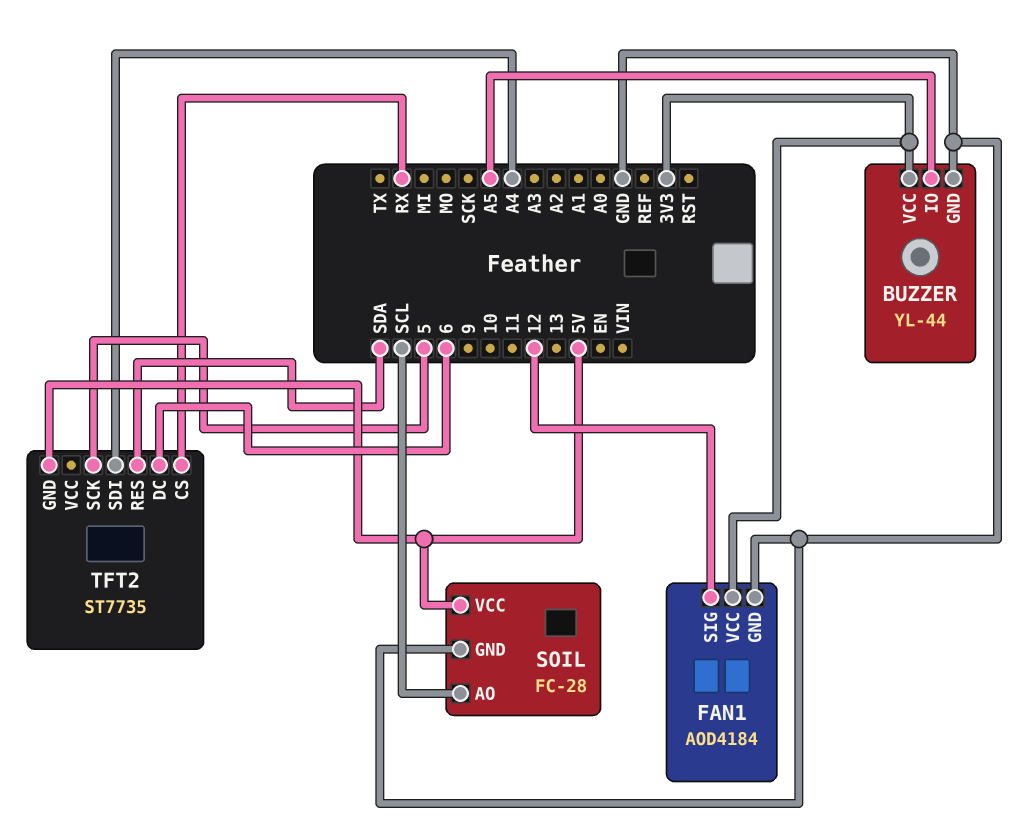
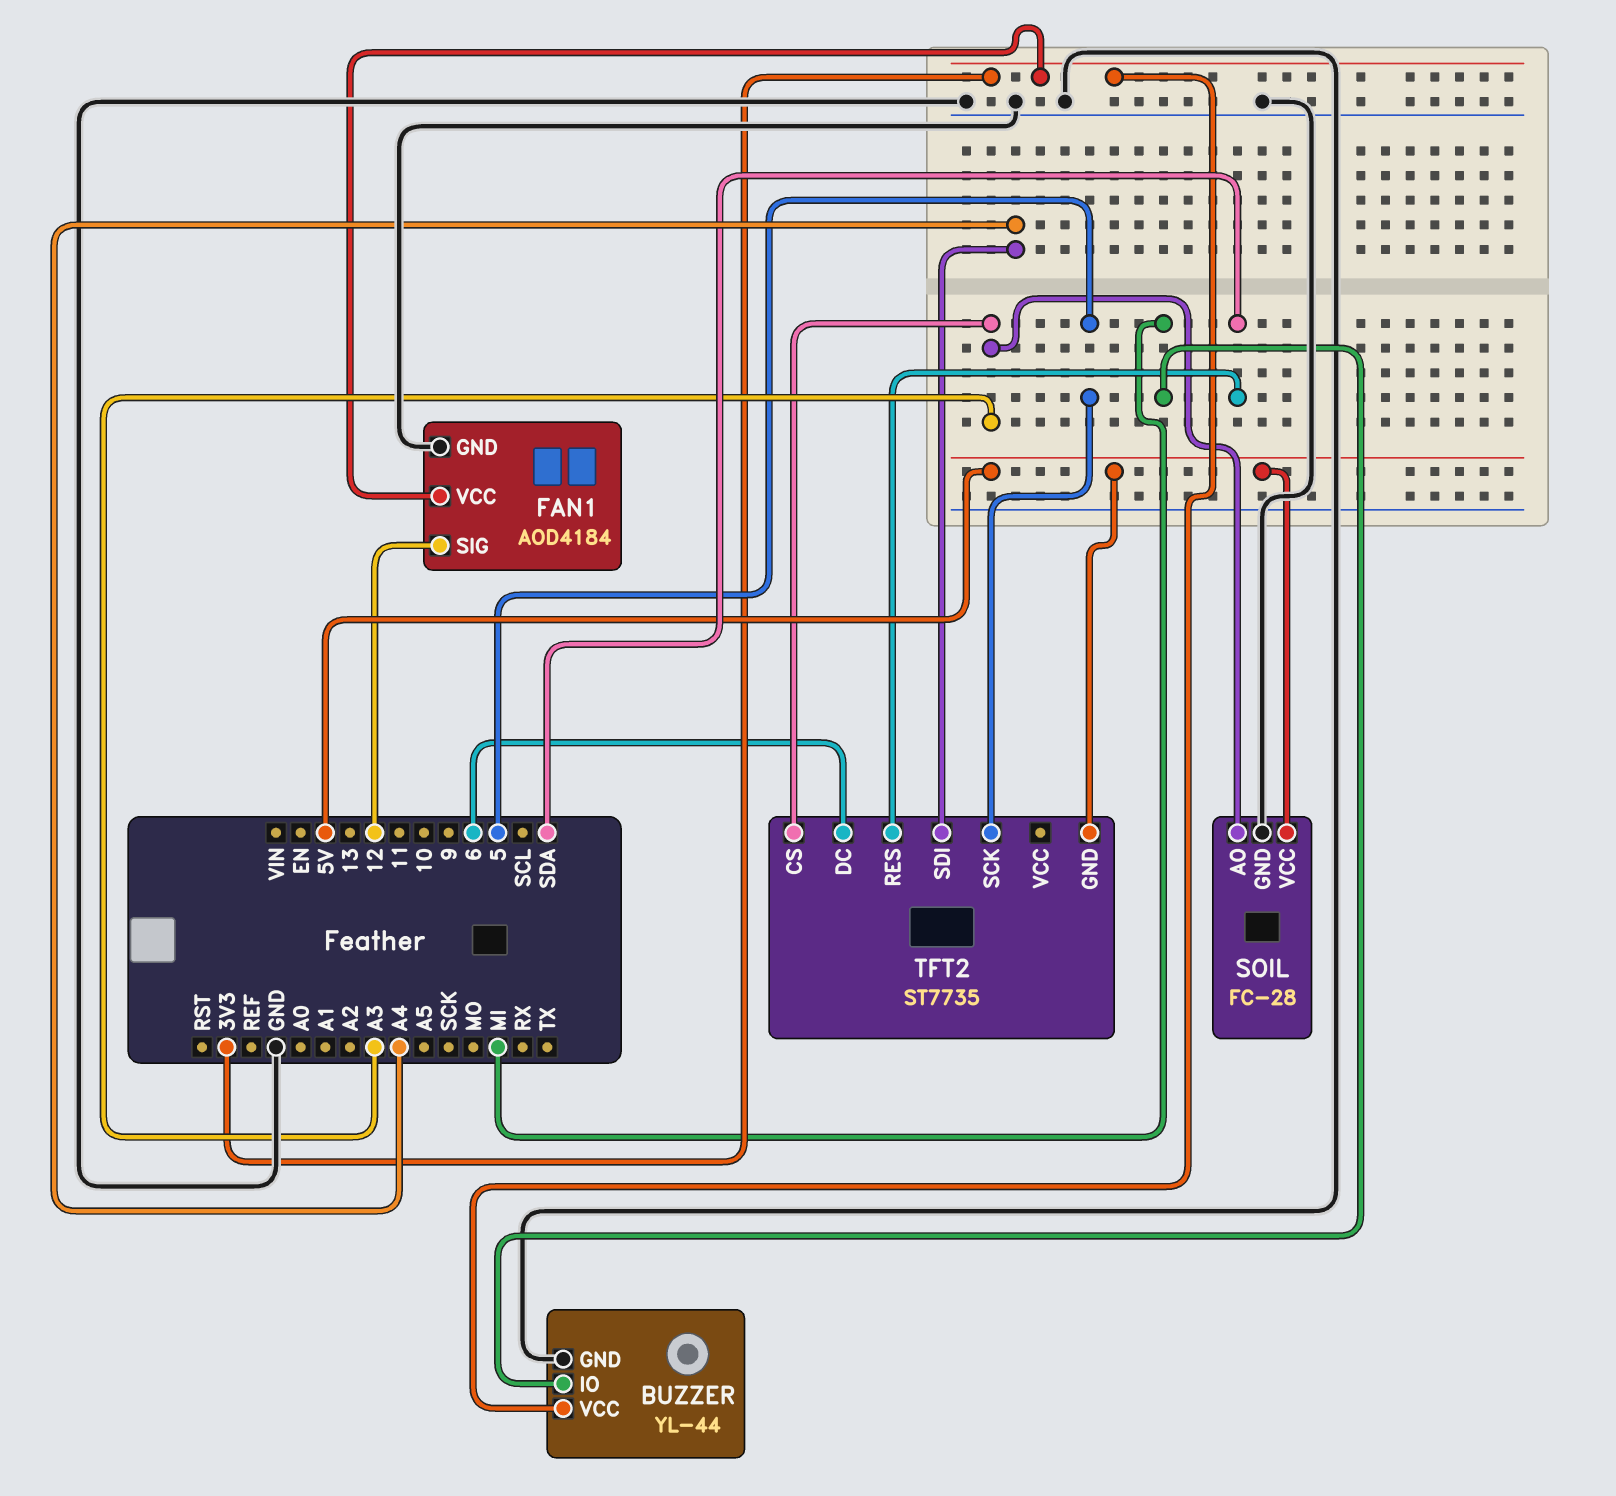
BUZZER pin IO: A5 -> MI
SOIL pin AO: SCL -> A3
TFT2 pin CS: RX -> A3

